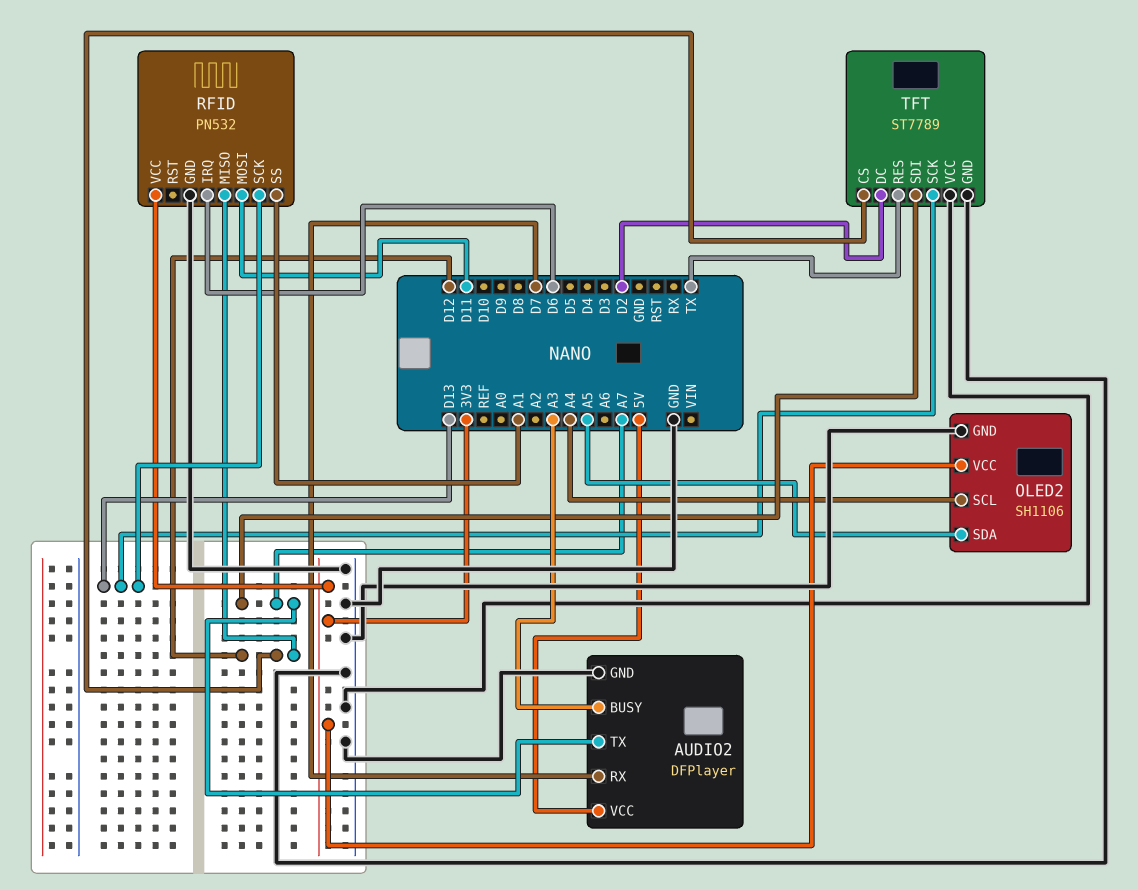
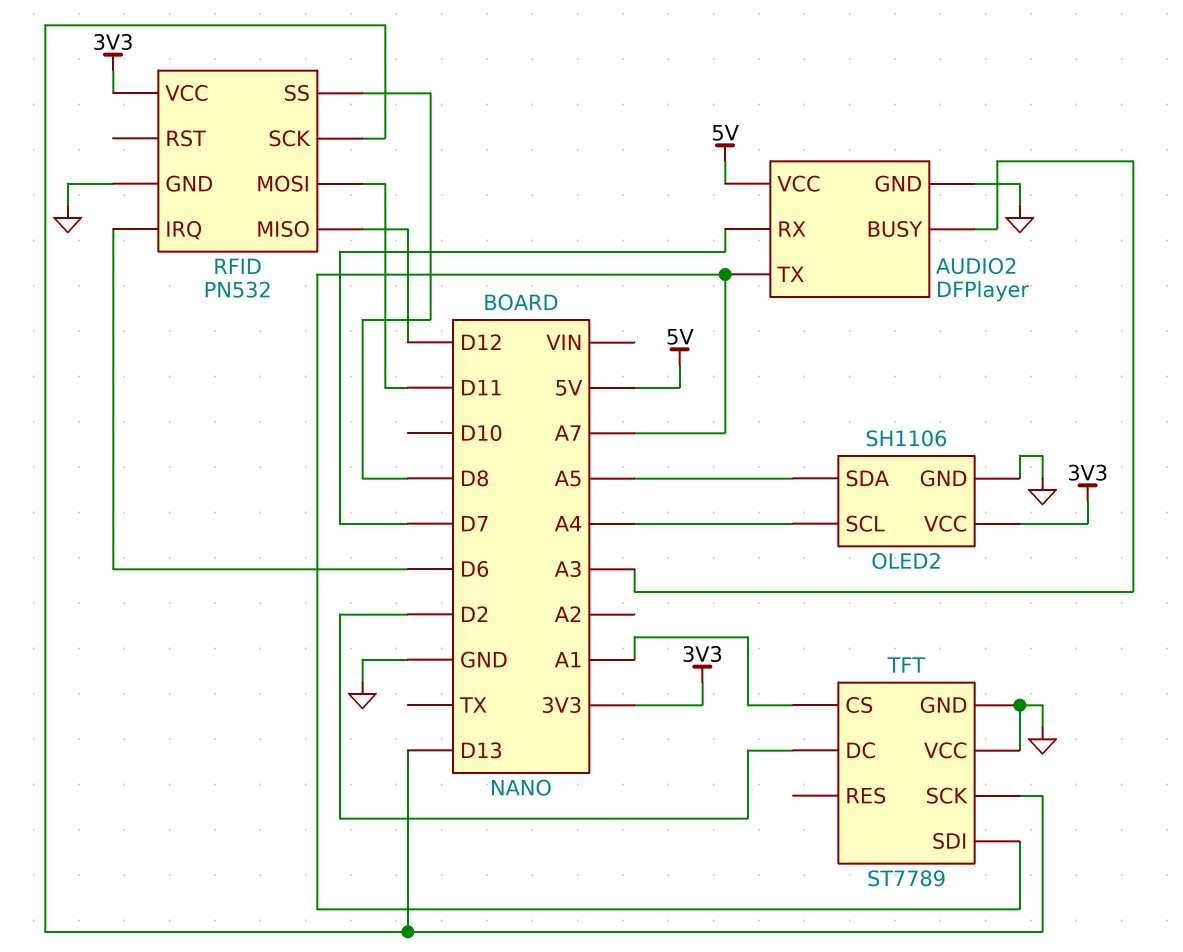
RFID pin SS: A1 -> D8
TFT pin CS: D12 -> A1
TFT pin RES: TX -> none

